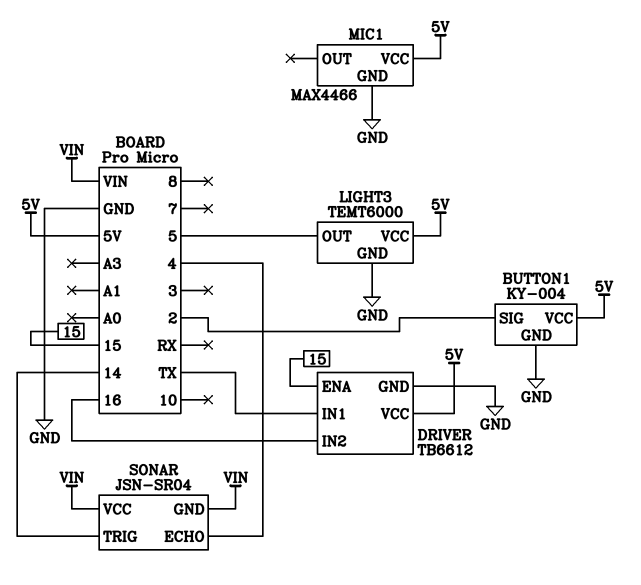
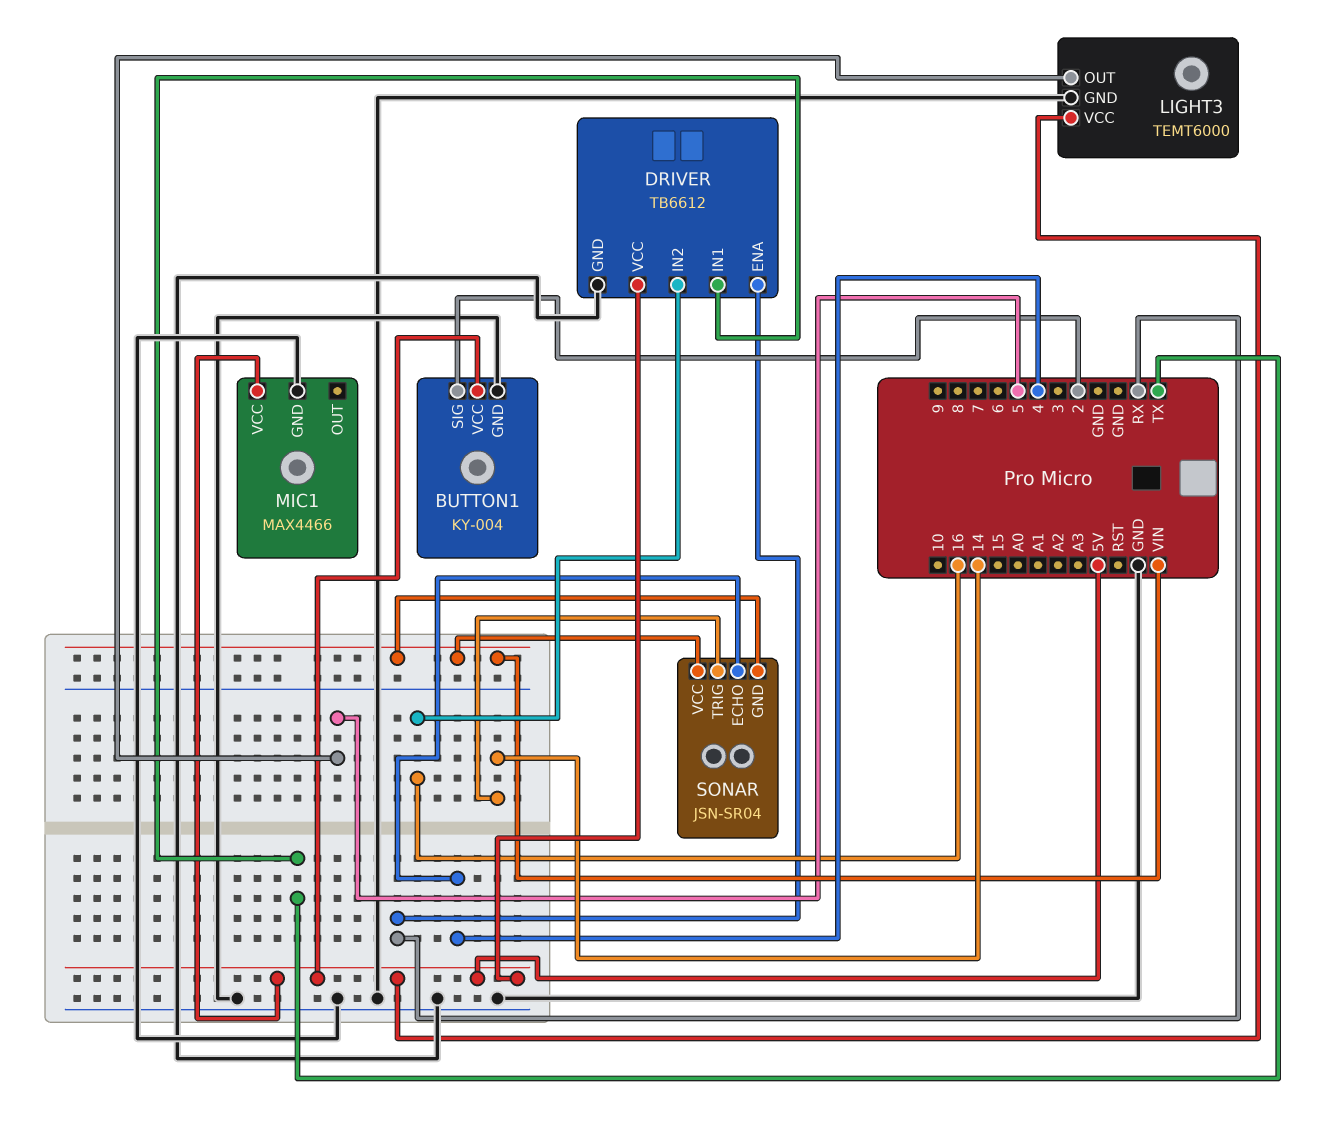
DRIVER pin ENA: 15 -> RX

